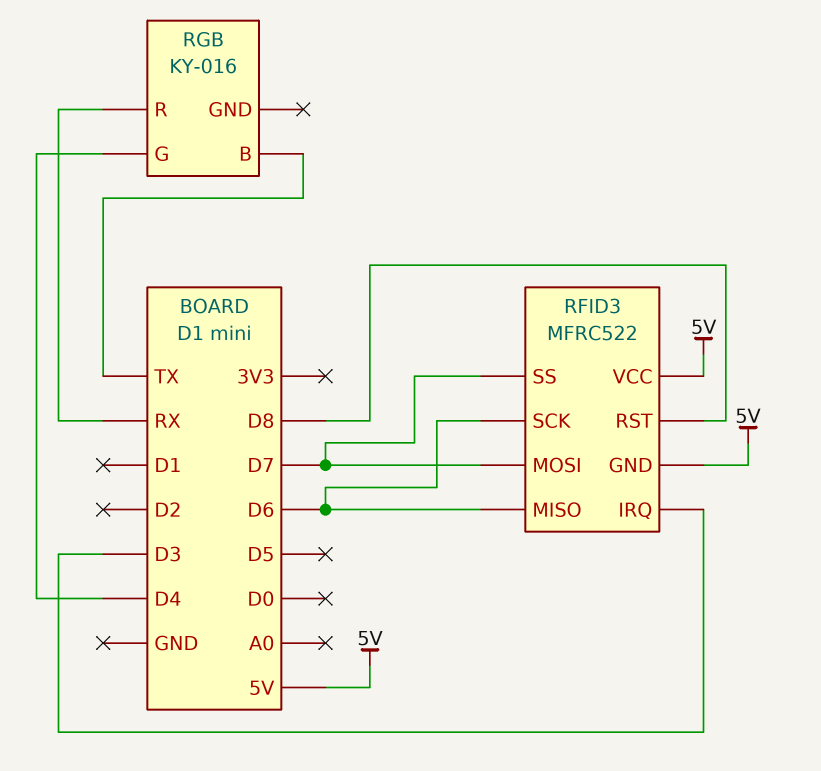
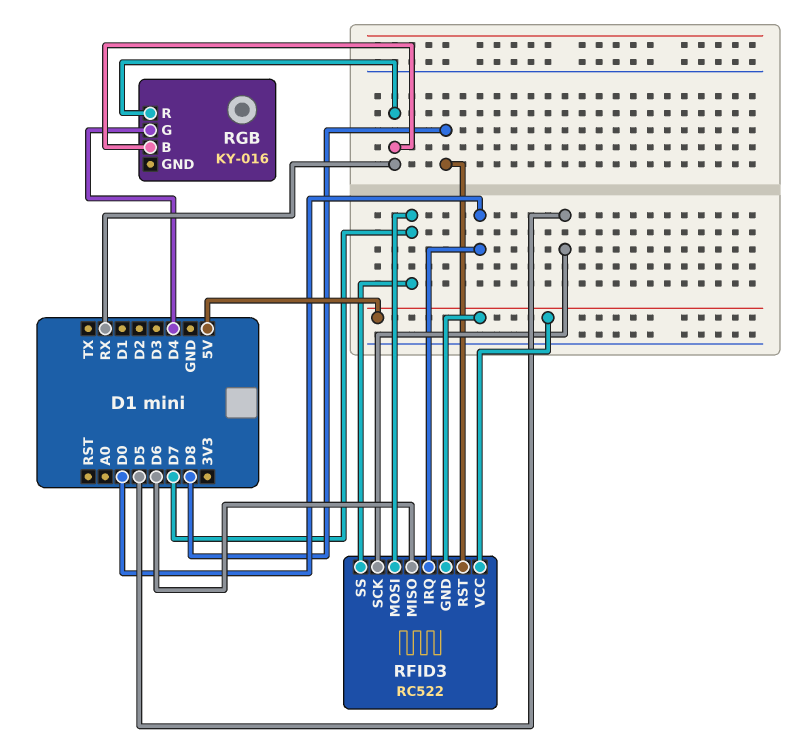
RFID3: MFRC522 -> RC522
RFID3 pin IRQ: D3 -> D0
RFID3 pin SCK: D6 -> D5
RGB pin B: TX -> RX

